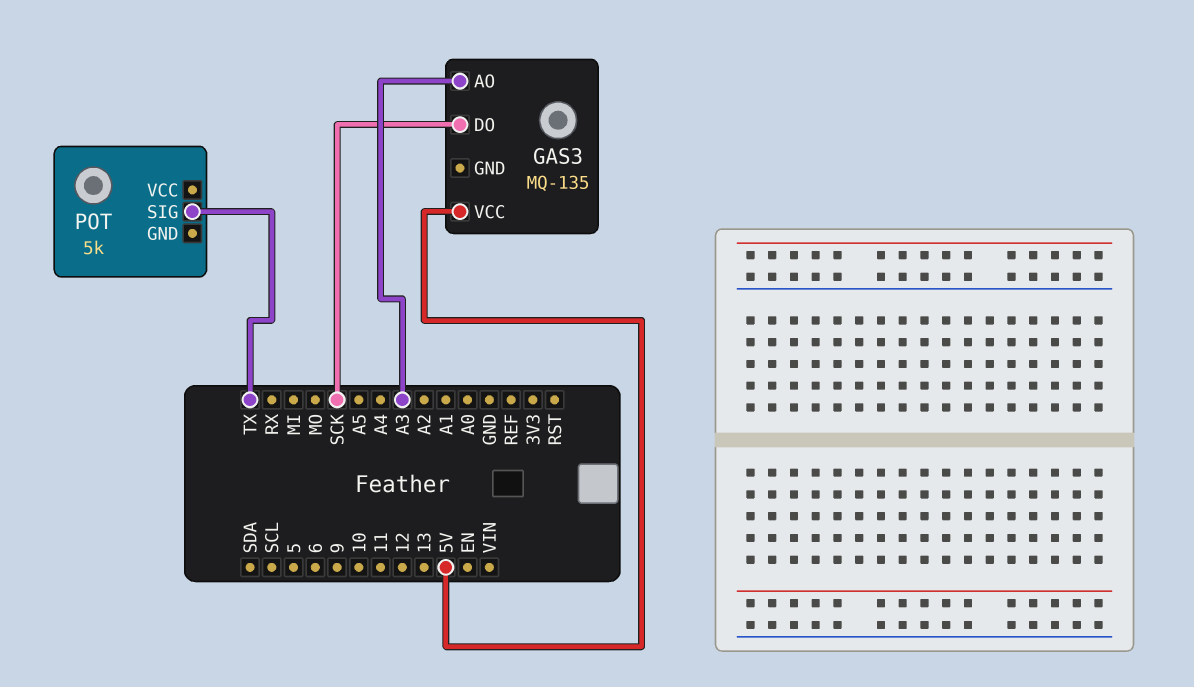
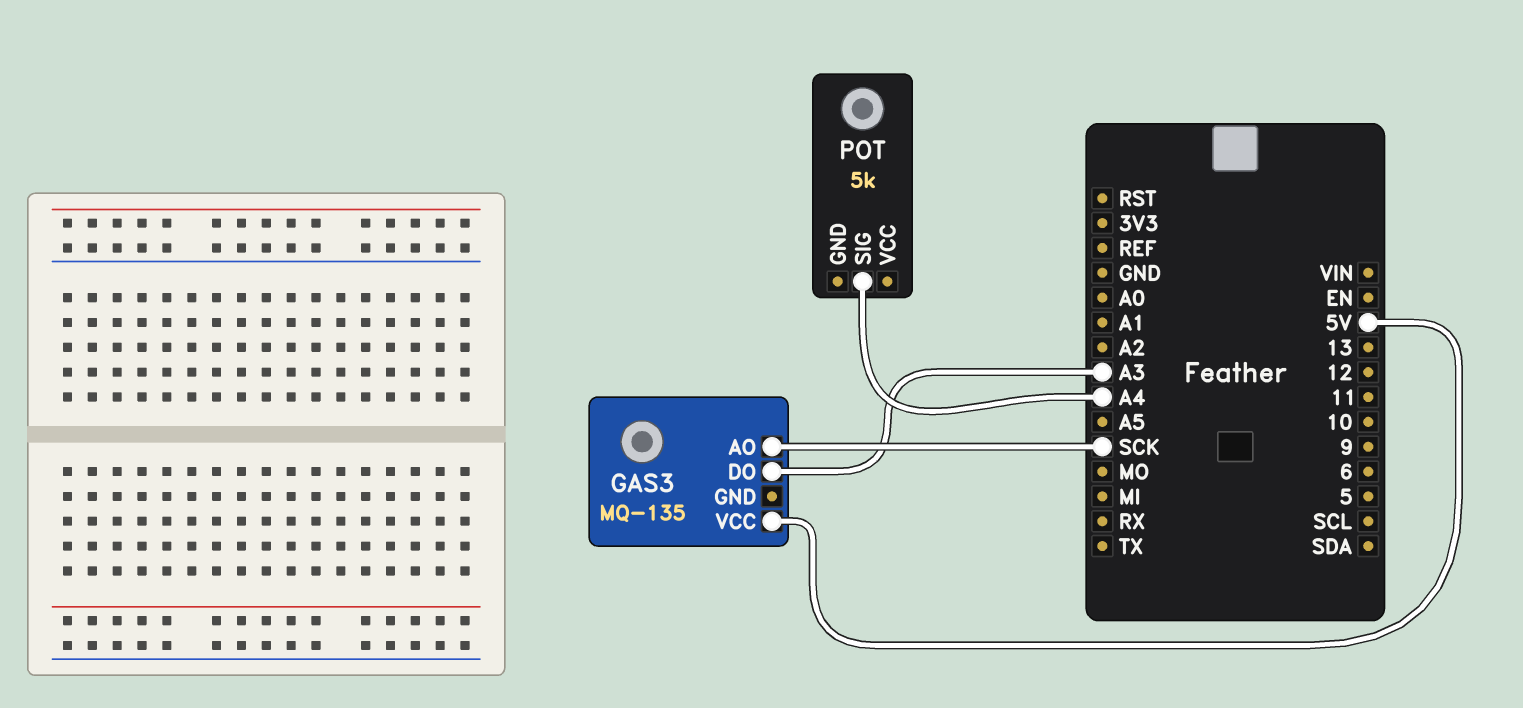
GAS3 pin AO: A3 -> SCK
GAS3 pin DO: SCK -> A3
POT pin SIG: TX -> A4

